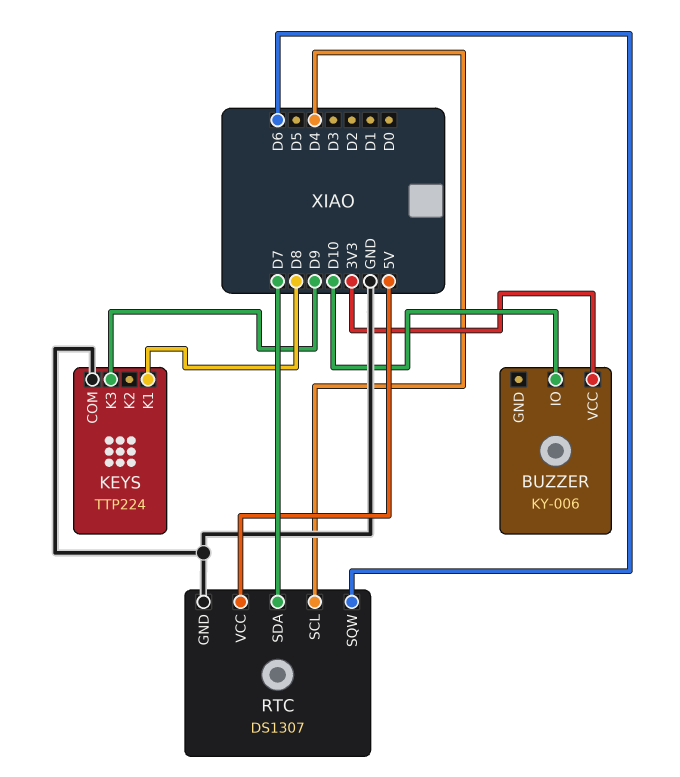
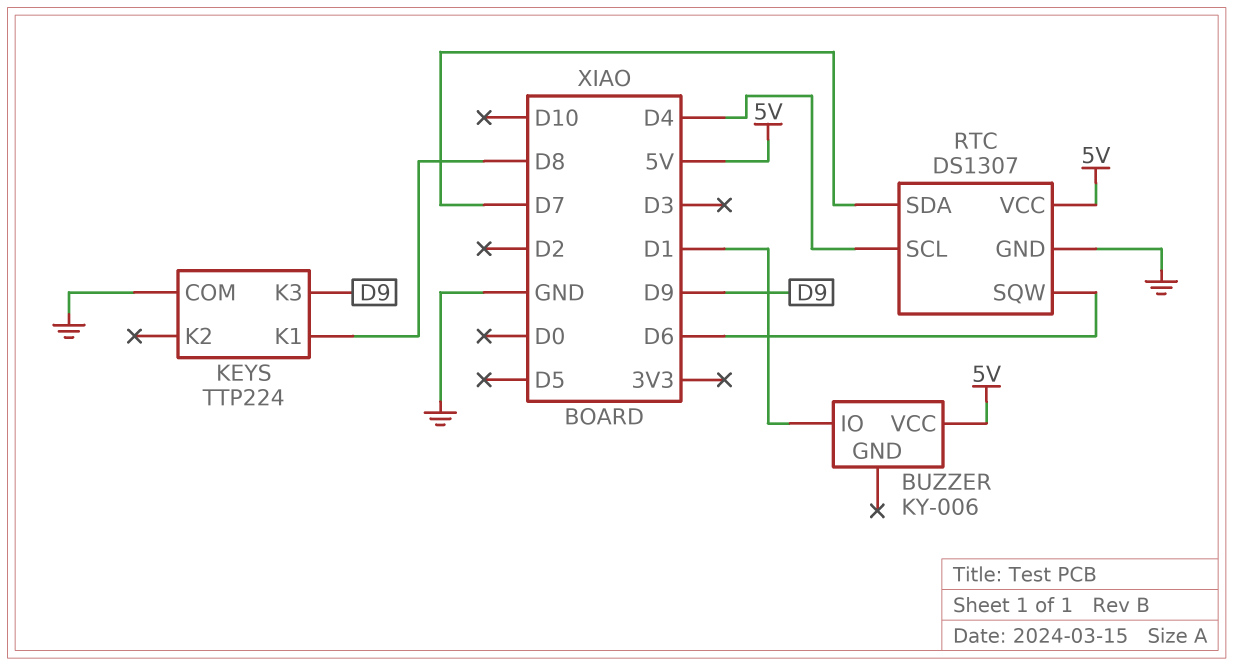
BUZZER pin IO: D10 -> D1
BUZZER pin VCC: 3V3 -> 5V

